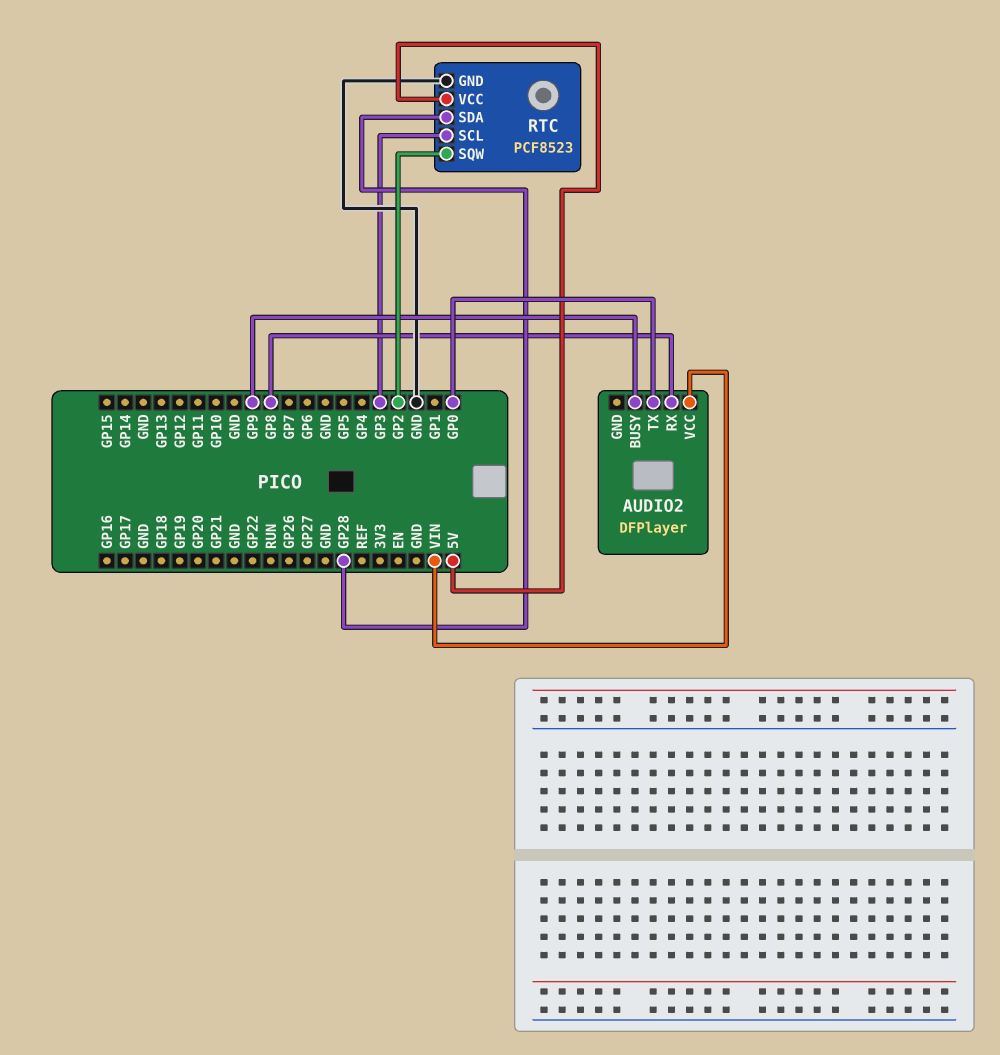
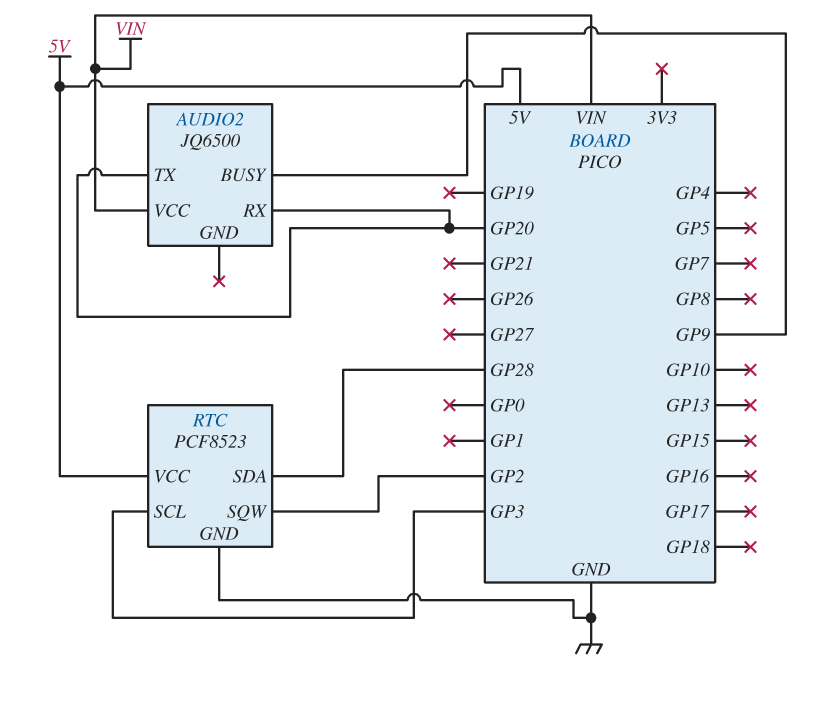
AUDIO2: DFPlayer -> JQ6500
AUDIO2 pin RX: GP8 -> GP20
AUDIO2 pin TX: GP0 -> GP20

